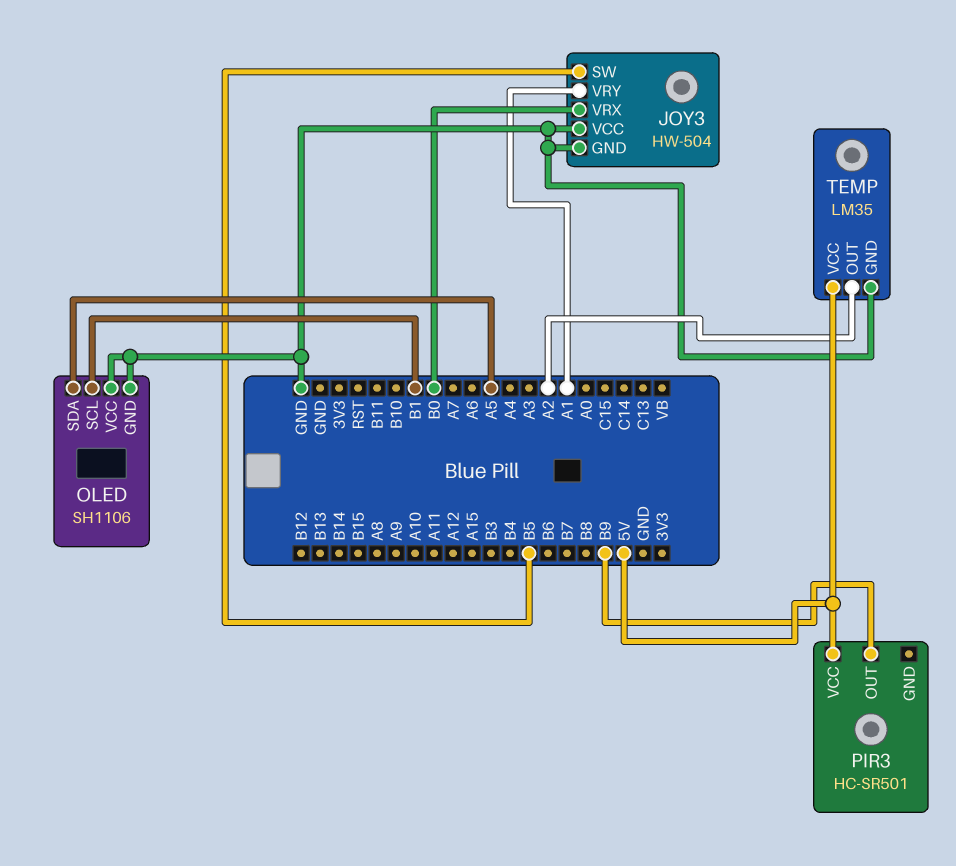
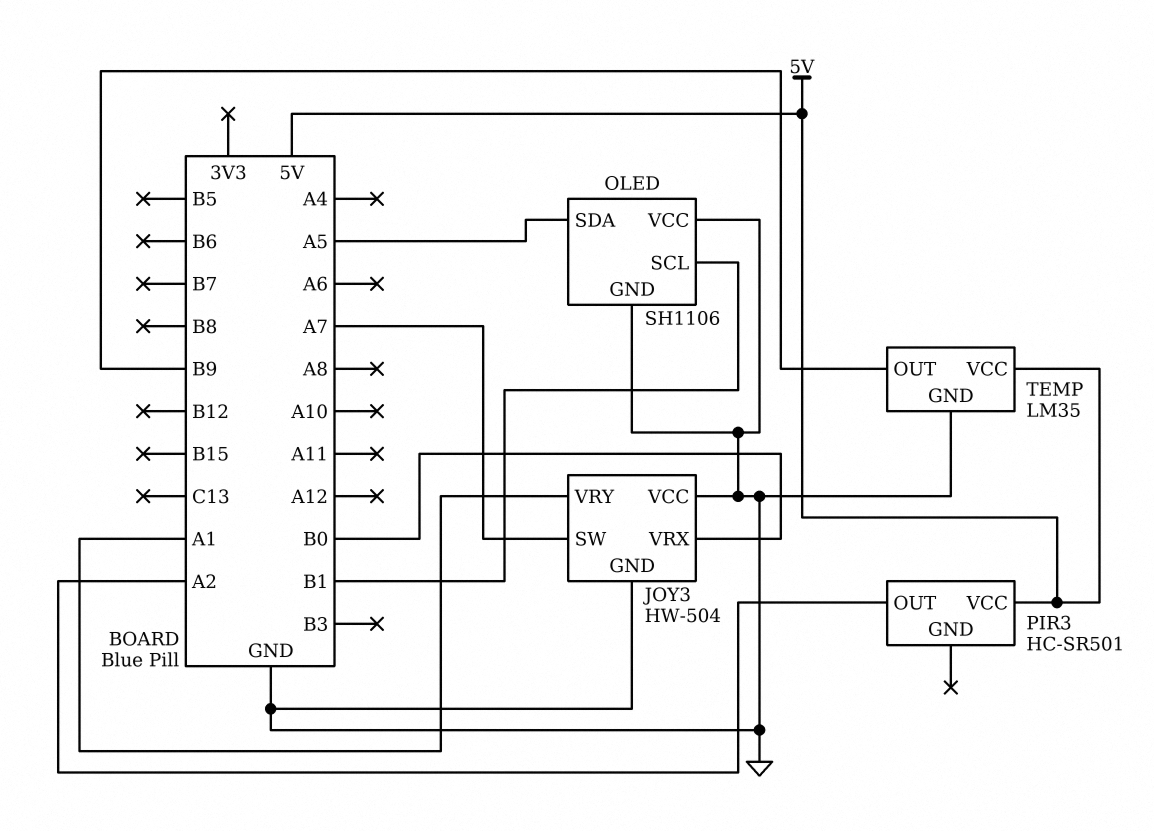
JOY3 pin SW: B5 -> A7
PIR3 pin OUT: B9 -> A2
TEMP pin OUT: A2 -> B9

